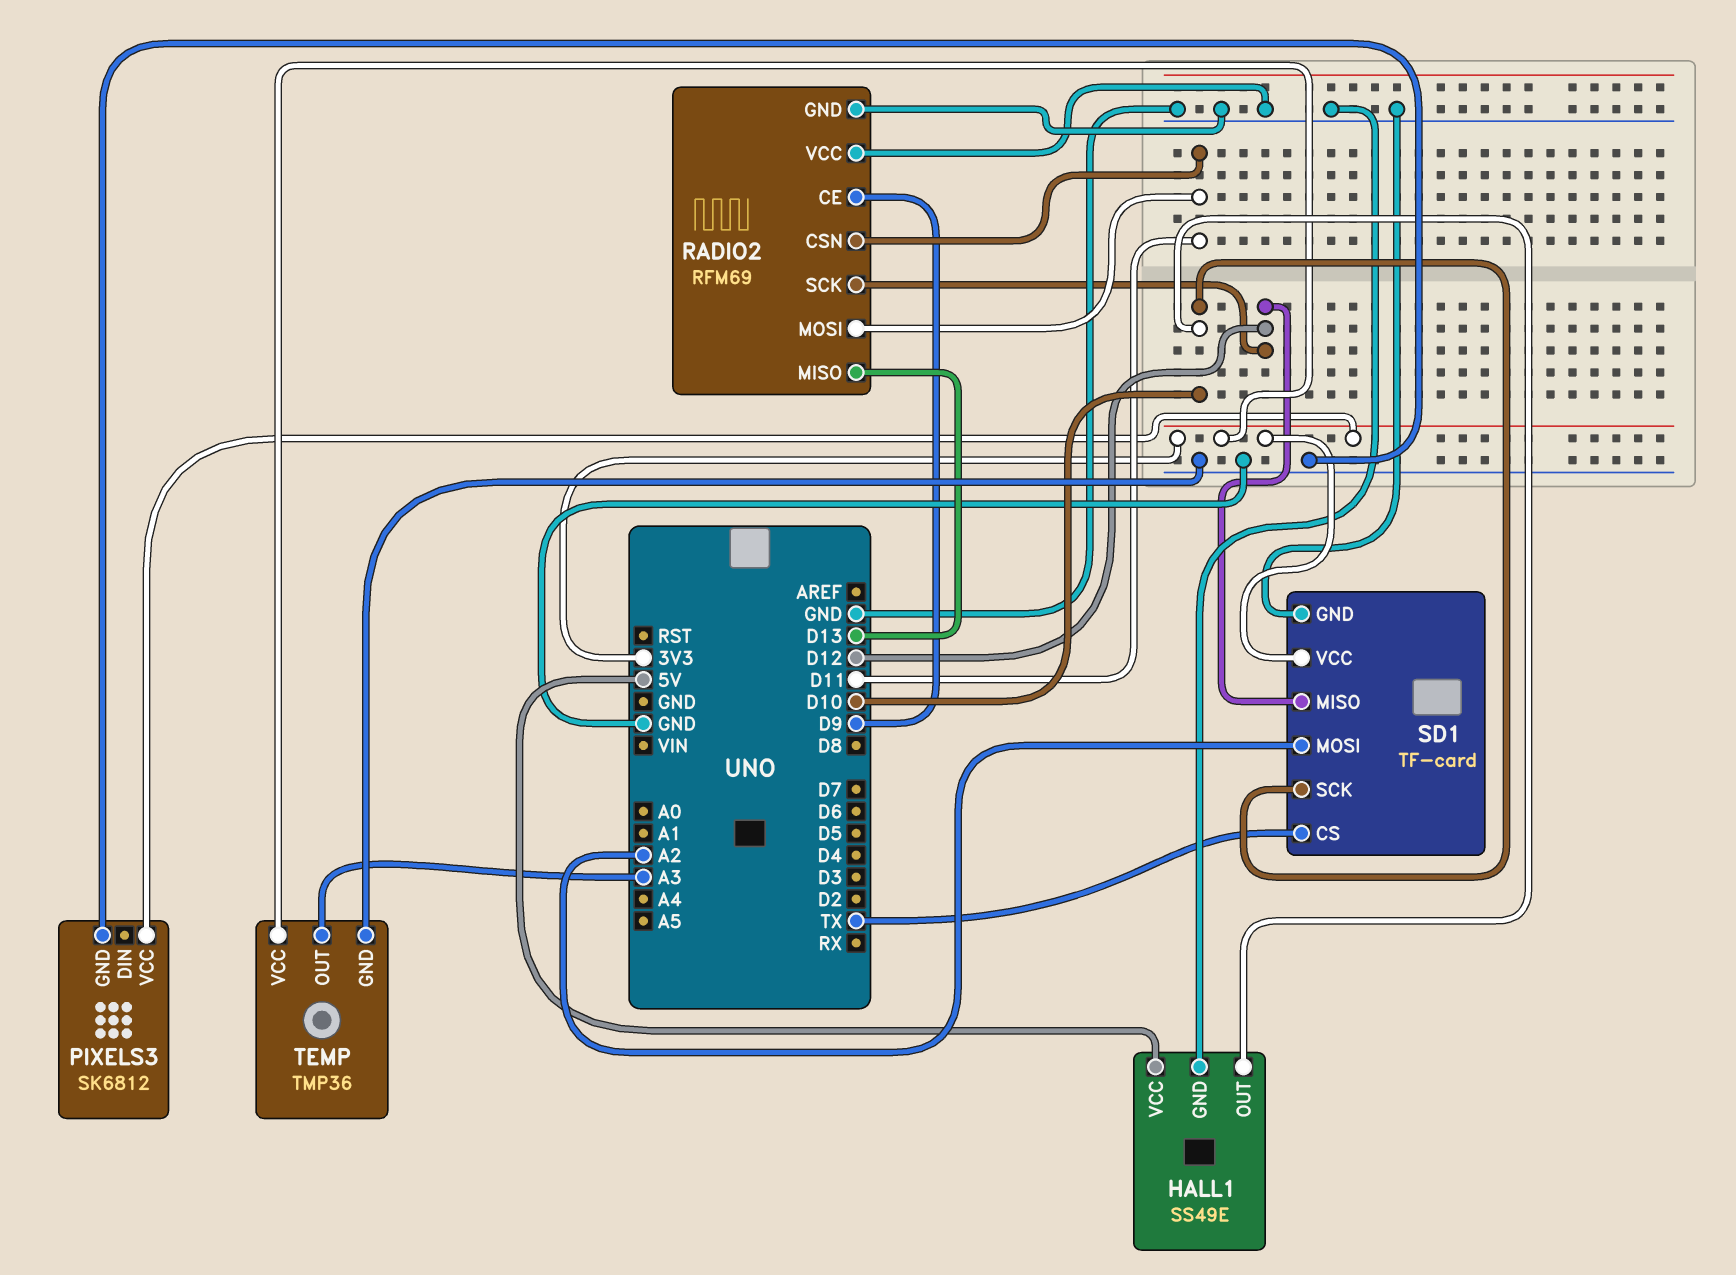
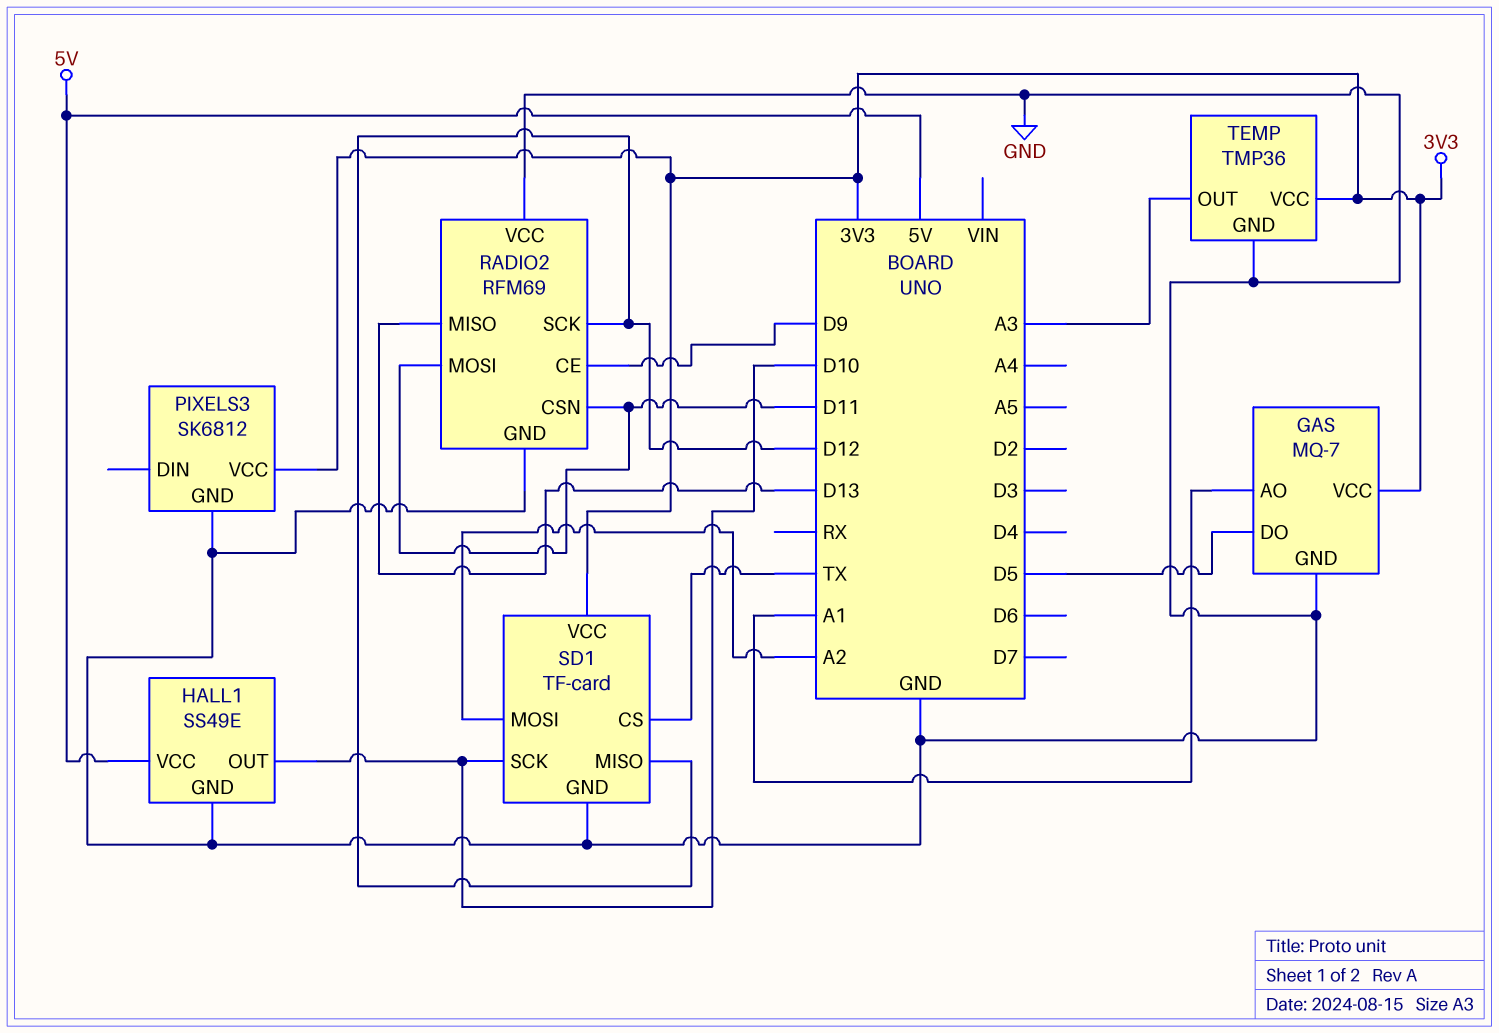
GAS: none -> MQ-7
GAS pin AO: none -> A1
GAS pin DO: none -> D5
GAS pin GND: none -> GND
GAS pin VCC: none -> 3V3

